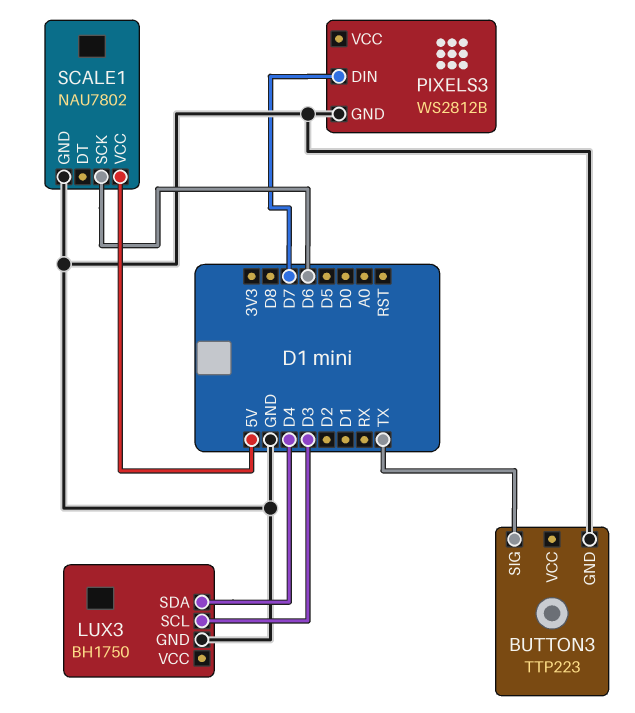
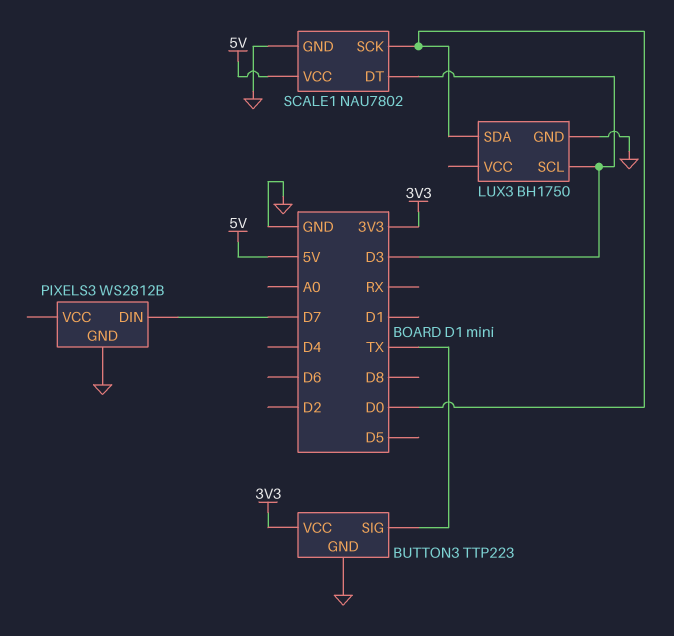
BUTTON3 pin VCC: none -> 3V3
LUX3 pin SDA: D4 -> D0
SCALE1 pin DT: none -> D3
SCALE1 pin SCK: D6 -> D0

